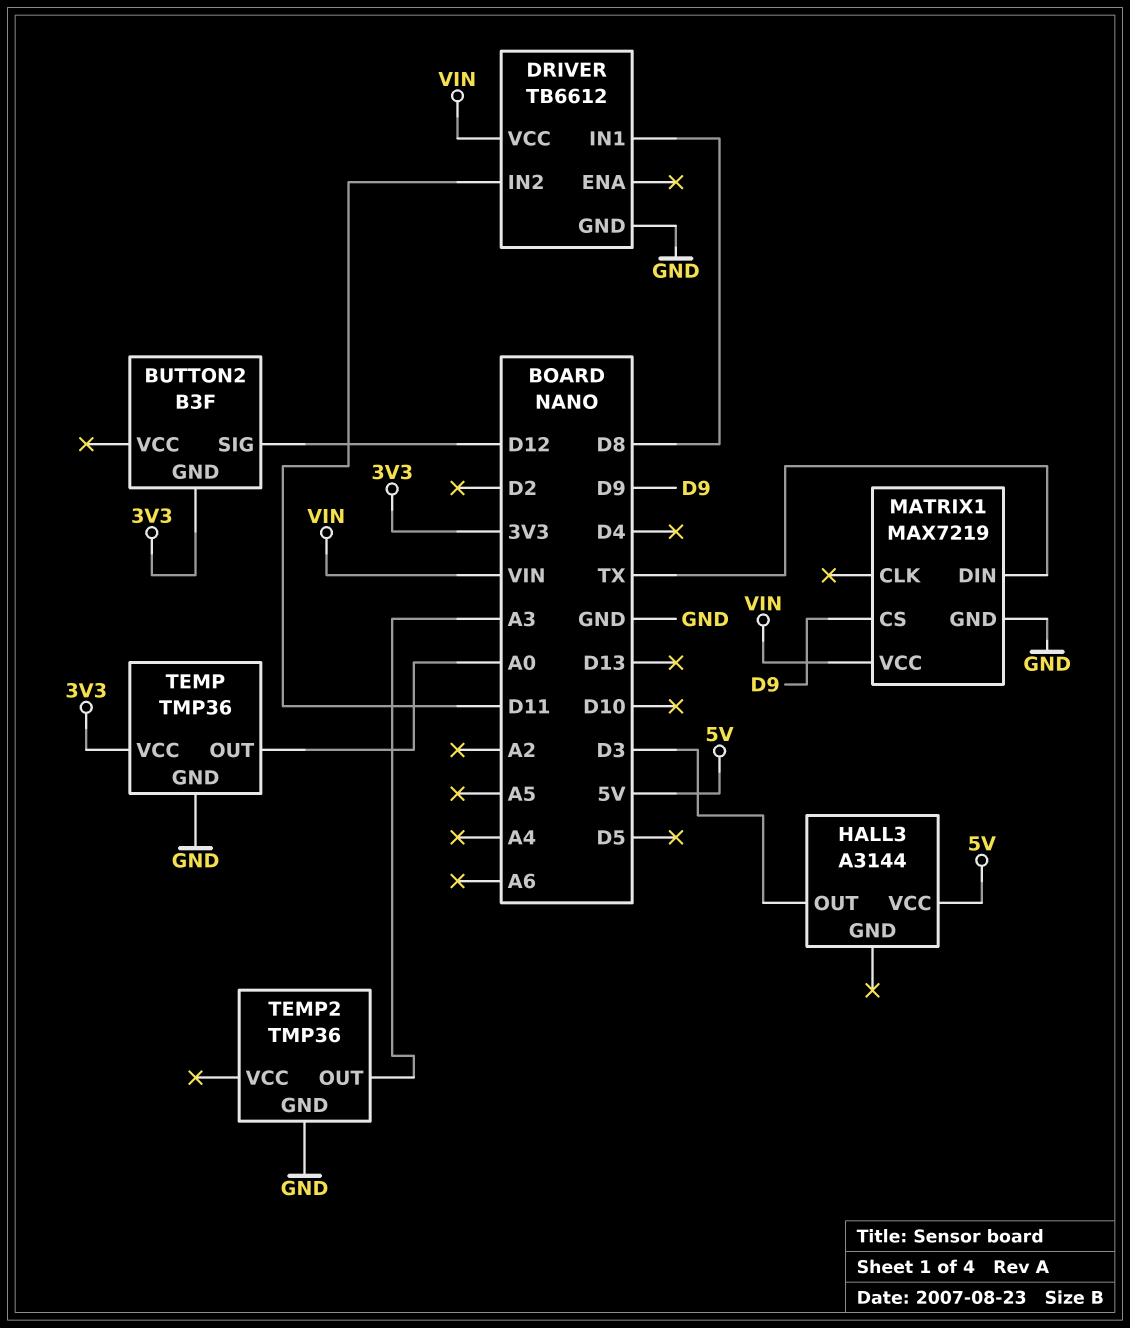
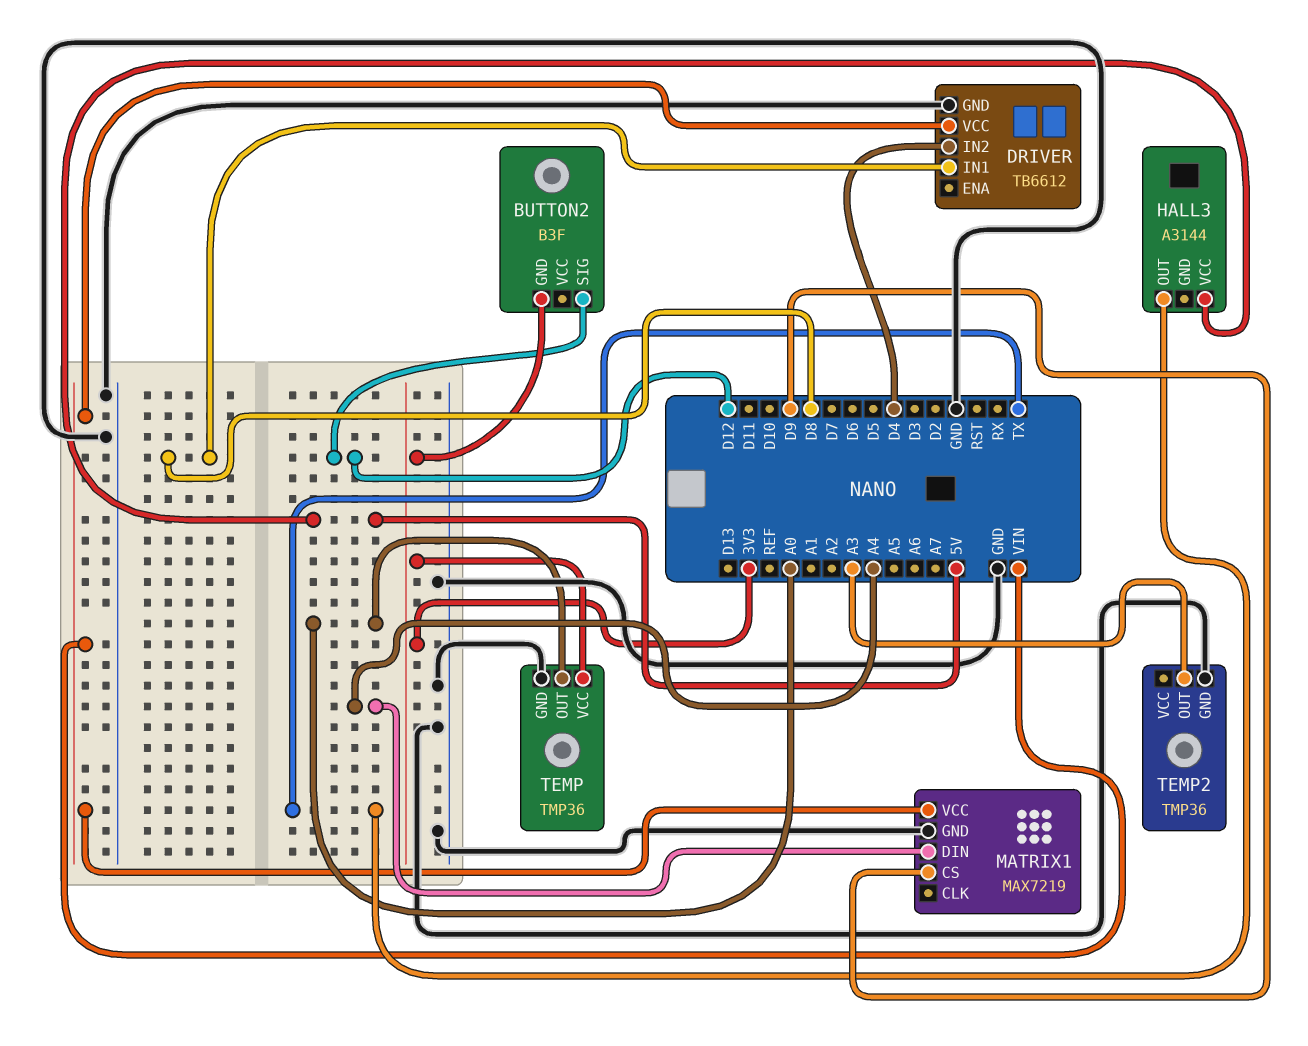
DRIVER pin IN2: D11 -> D4
HALL3 pin OUT: D3 -> TX
MATRIX1 pin DIN: TX -> A4

